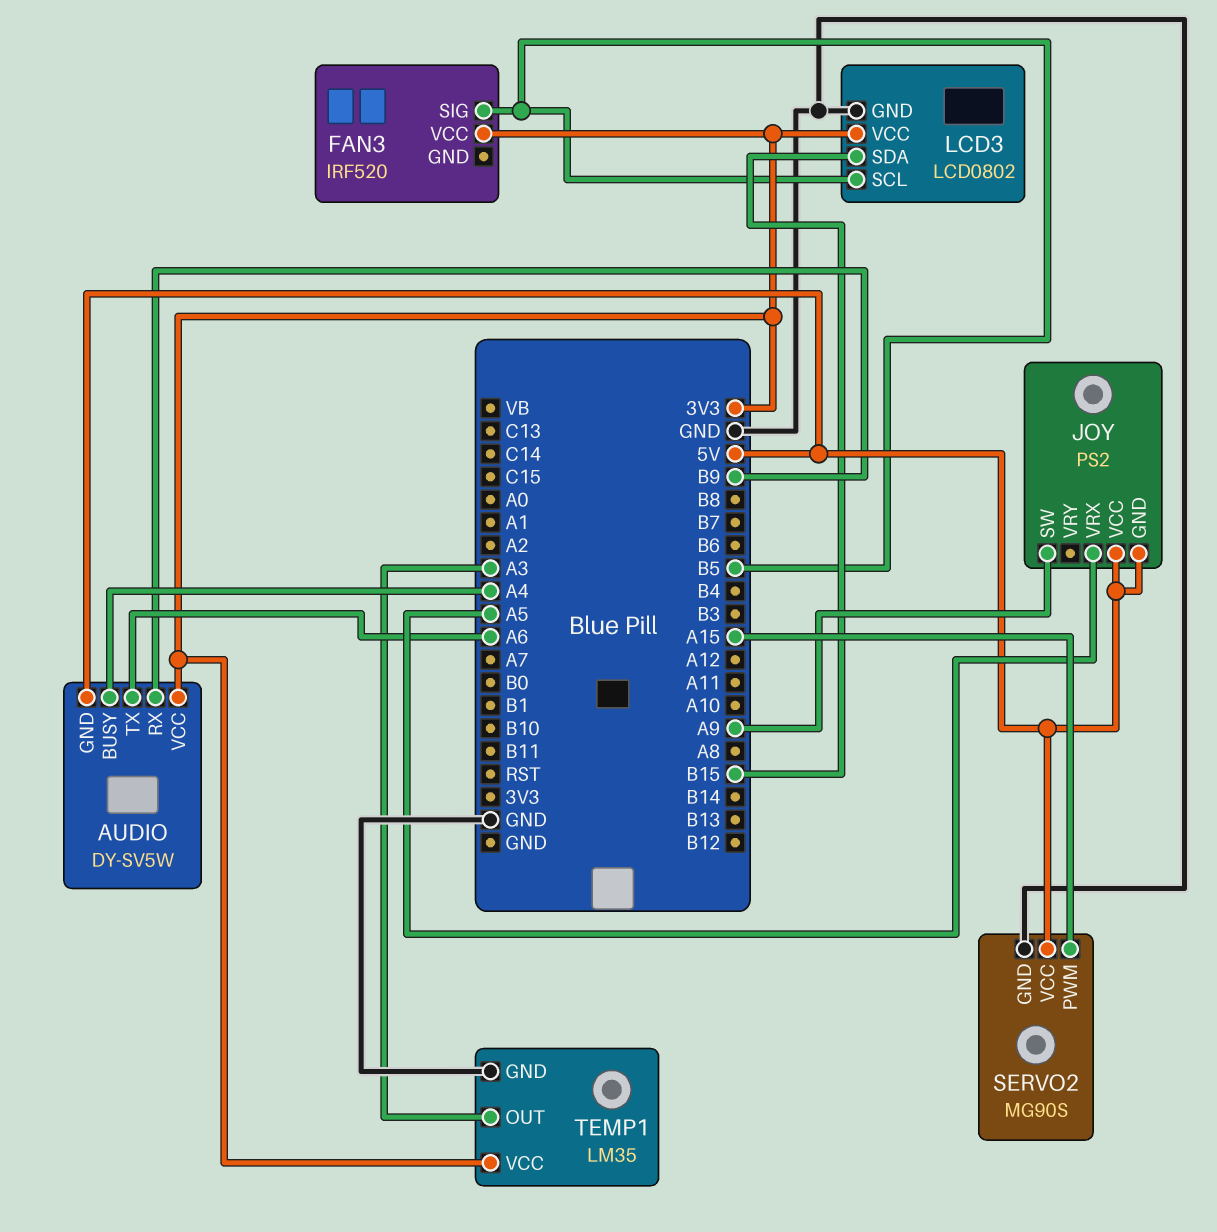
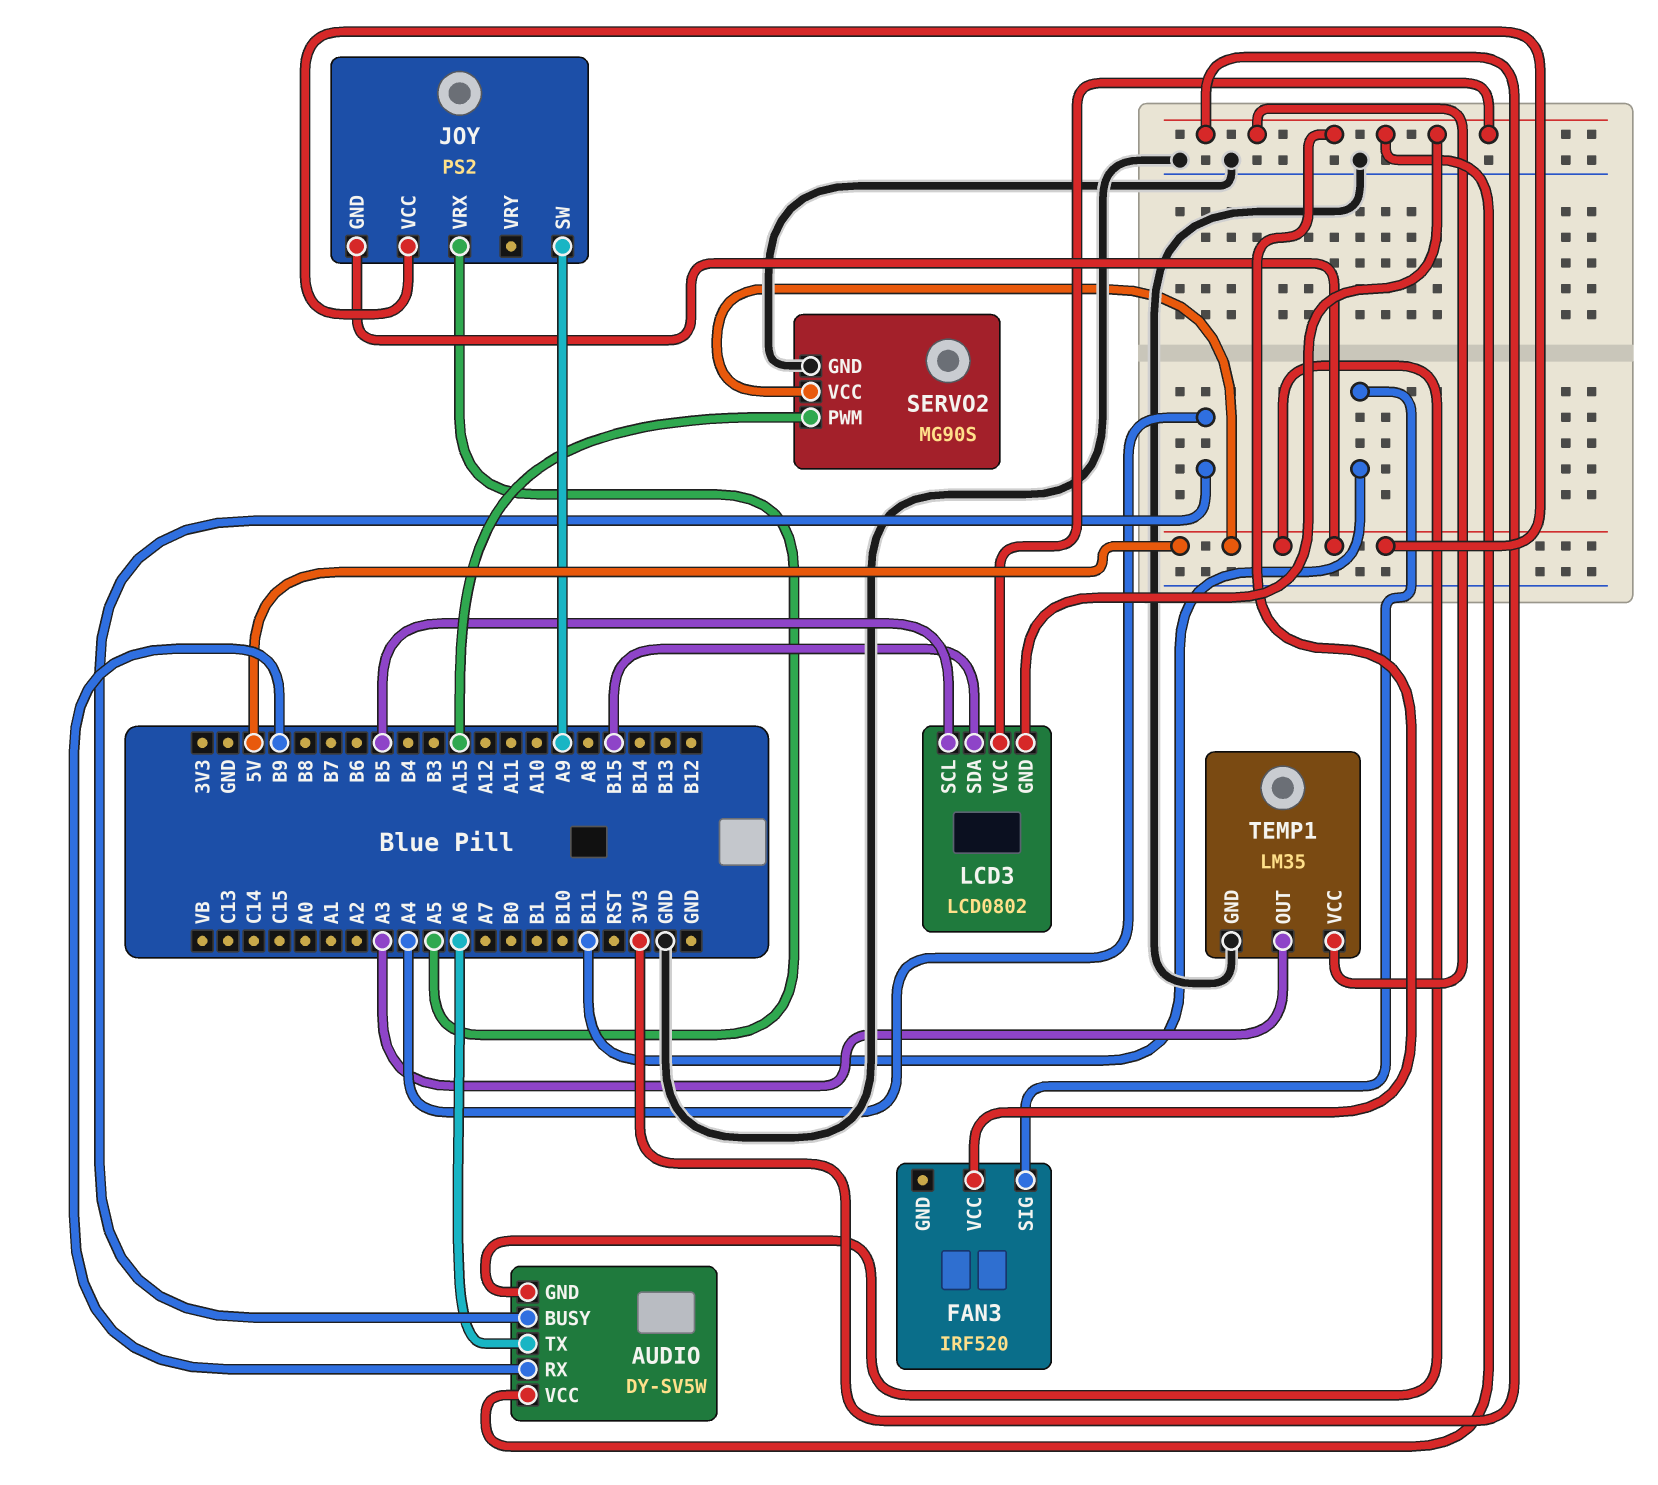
FAN3 pin SIG: B5 -> B11
LCD3 pin GND: GND -> 3V3

